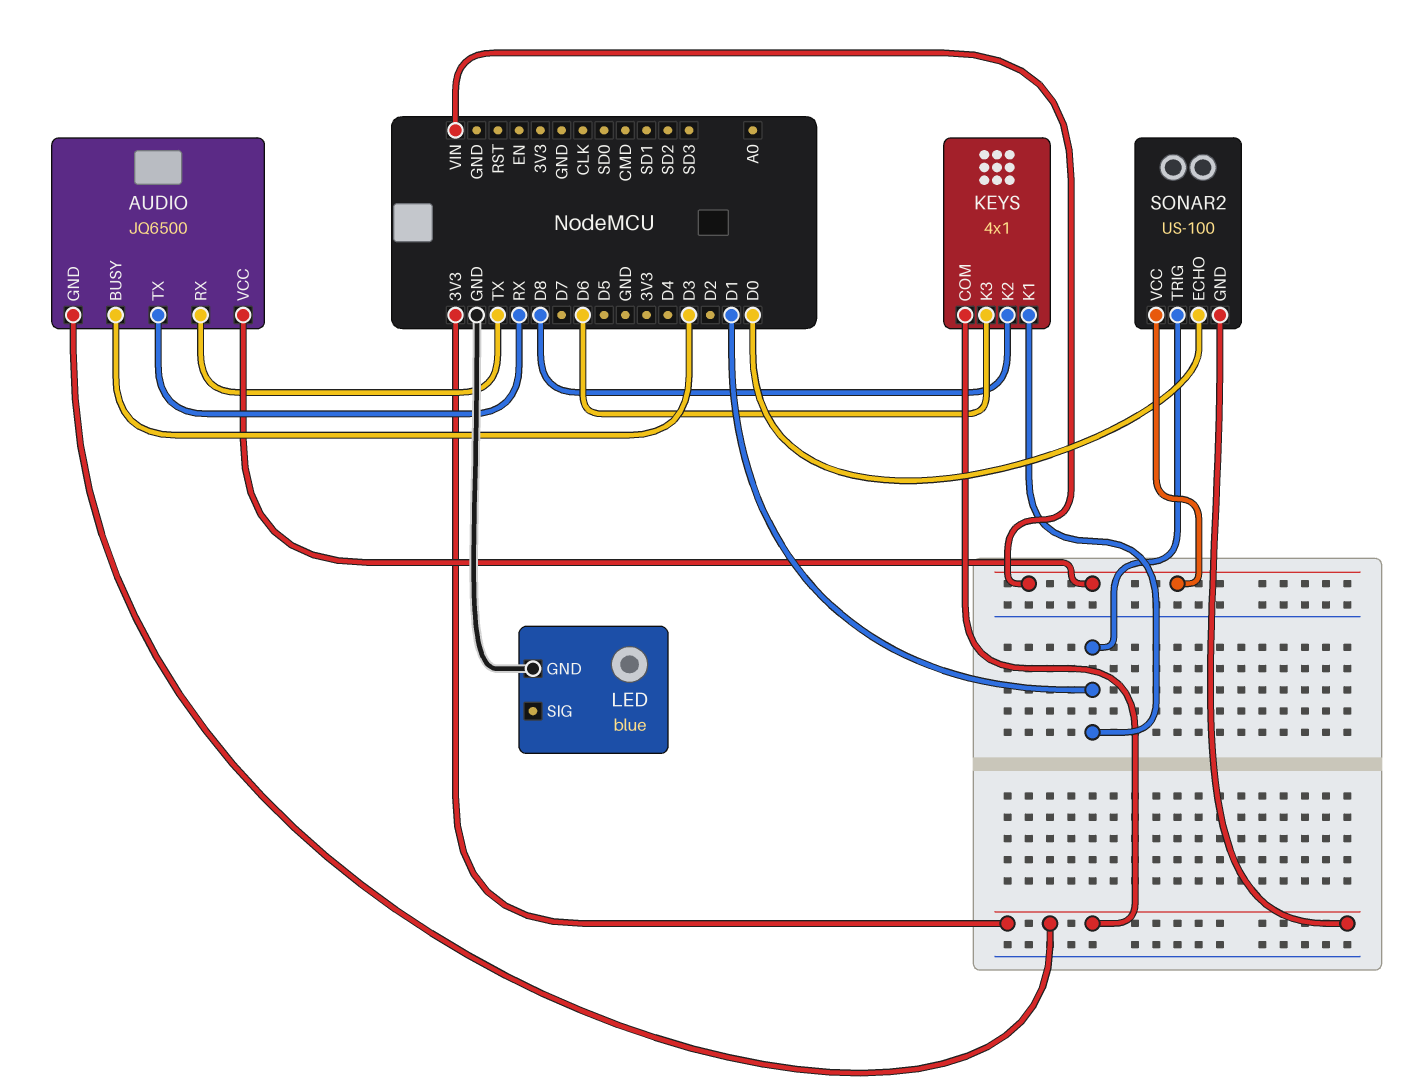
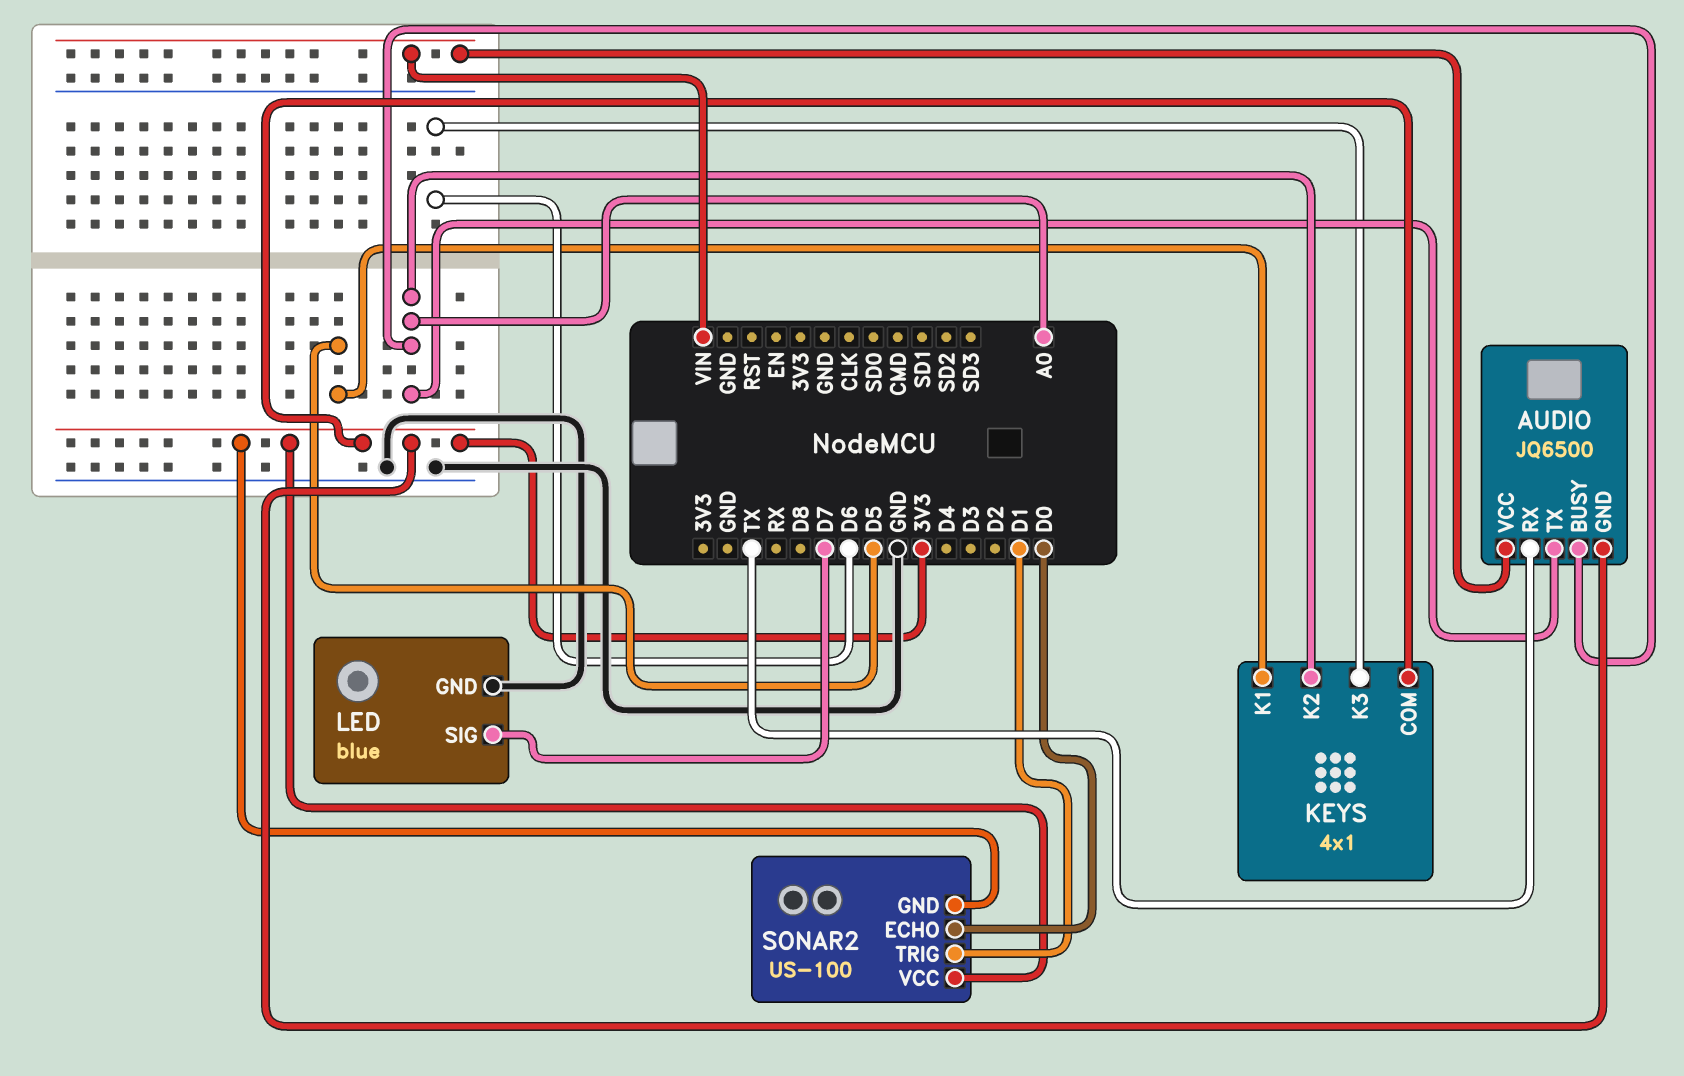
AUDIO pin BUSY: D3 -> A0
AUDIO pin TX: RX -> A0
KEYS pin K1: D1 -> D5
KEYS pin K2: D8 -> A0
LED pin SIG: none -> D7
SONAR2 pin VCC: VIN -> 3V3

